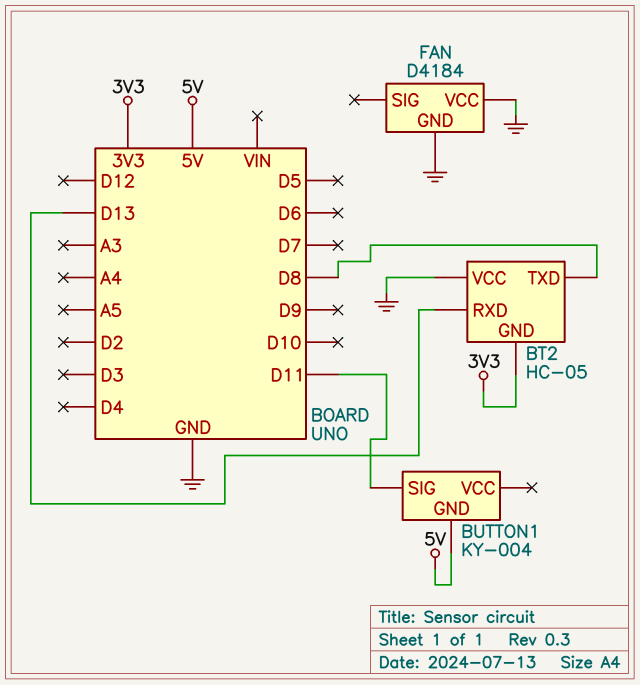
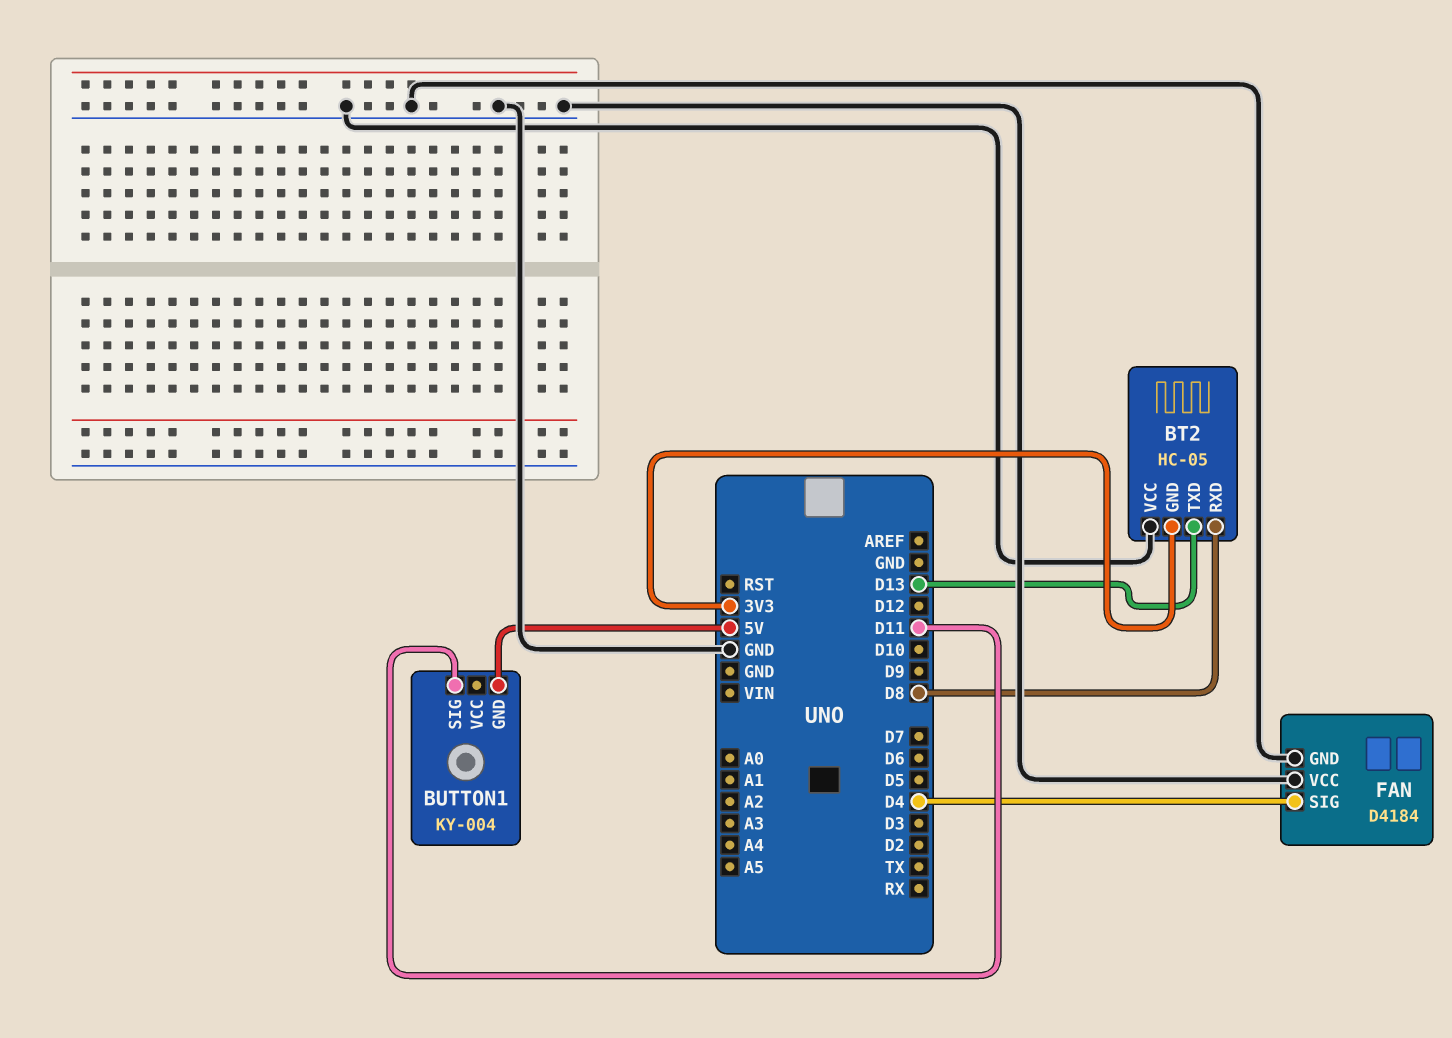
BT2 pin RXD: D13 -> D8
BT2 pin TXD: D8 -> D13
FAN pin SIG: none -> D4

